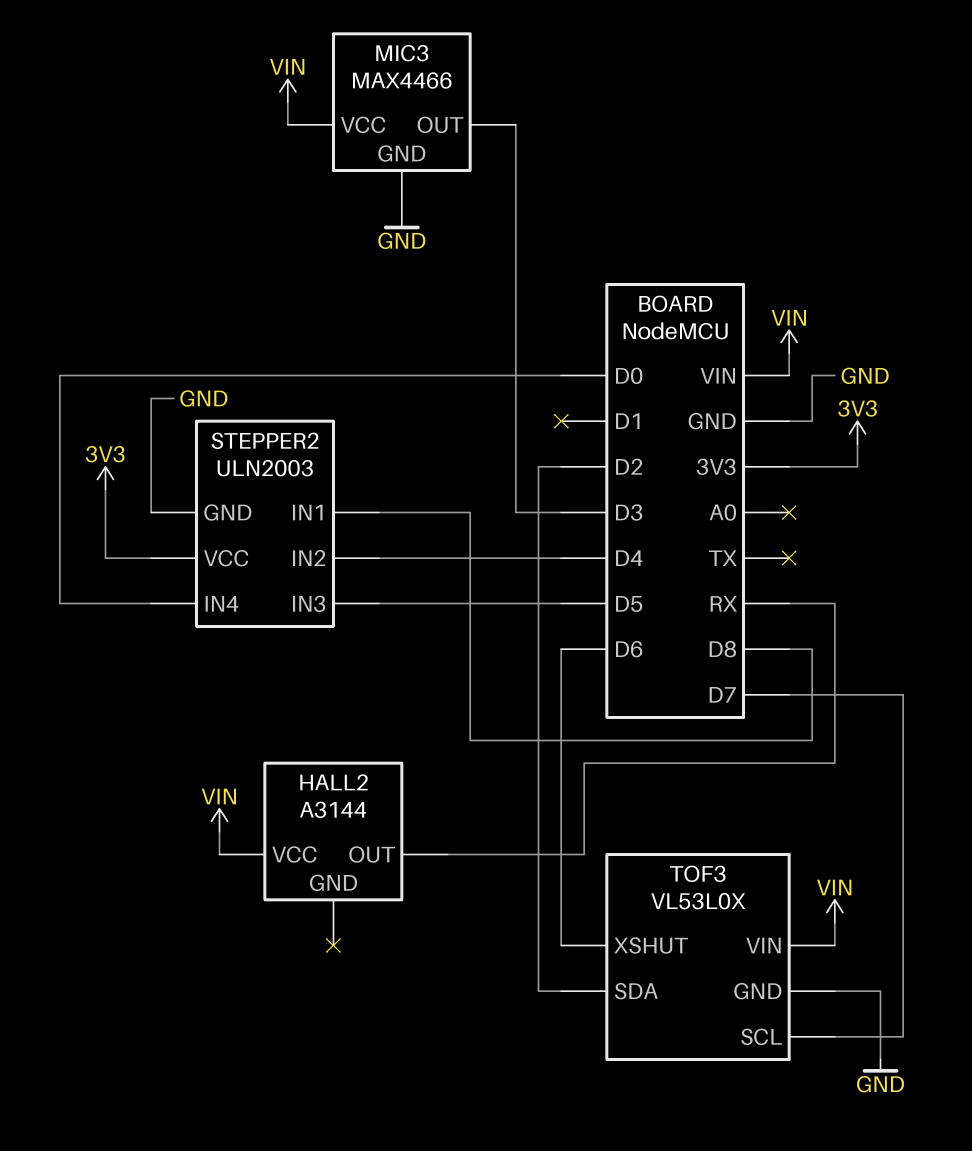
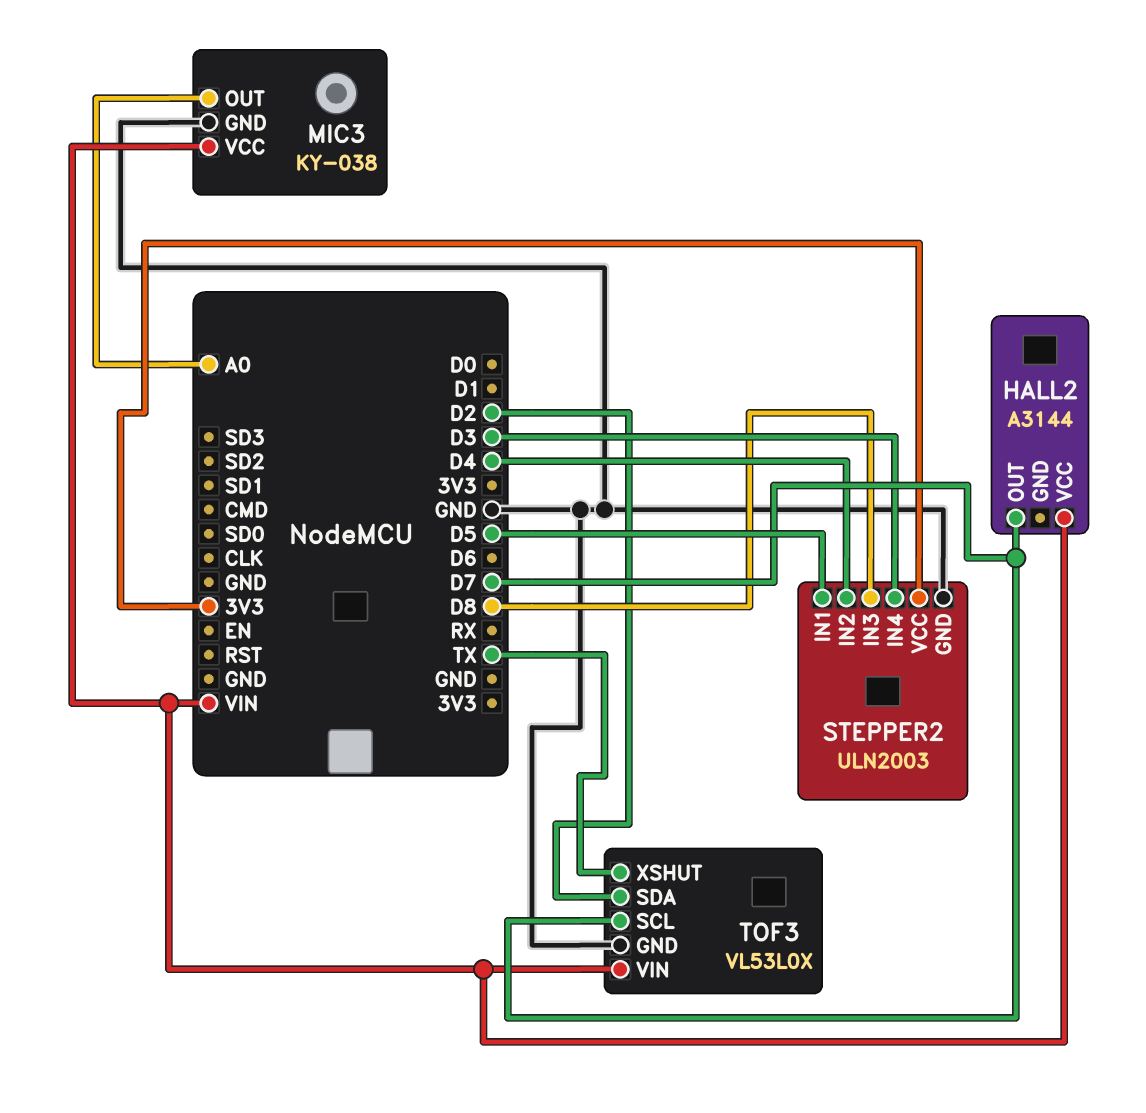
HALL2 pin OUT: RX -> D7
MIC3: MAX4466 -> KY-038
MIC3 pin OUT: D3 -> A0
STEPPER2 pin IN1: D8 -> D5
STEPPER2 pin IN3: D5 -> D8
STEPPER2 pin IN4: D0 -> D3
TOF3 pin XSHUT: D6 -> TX

